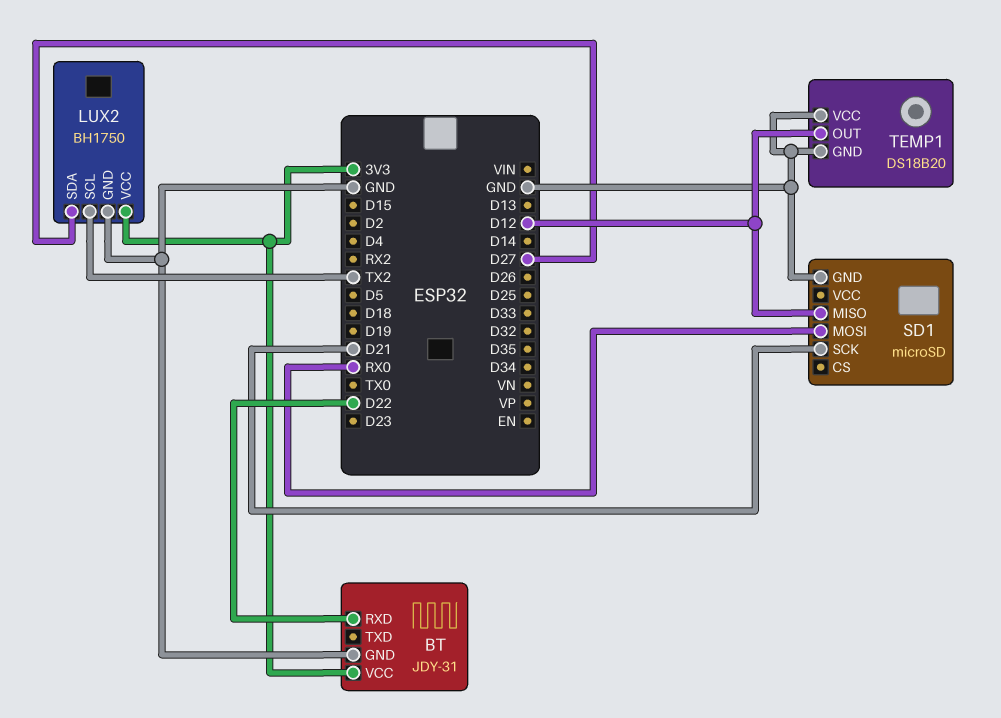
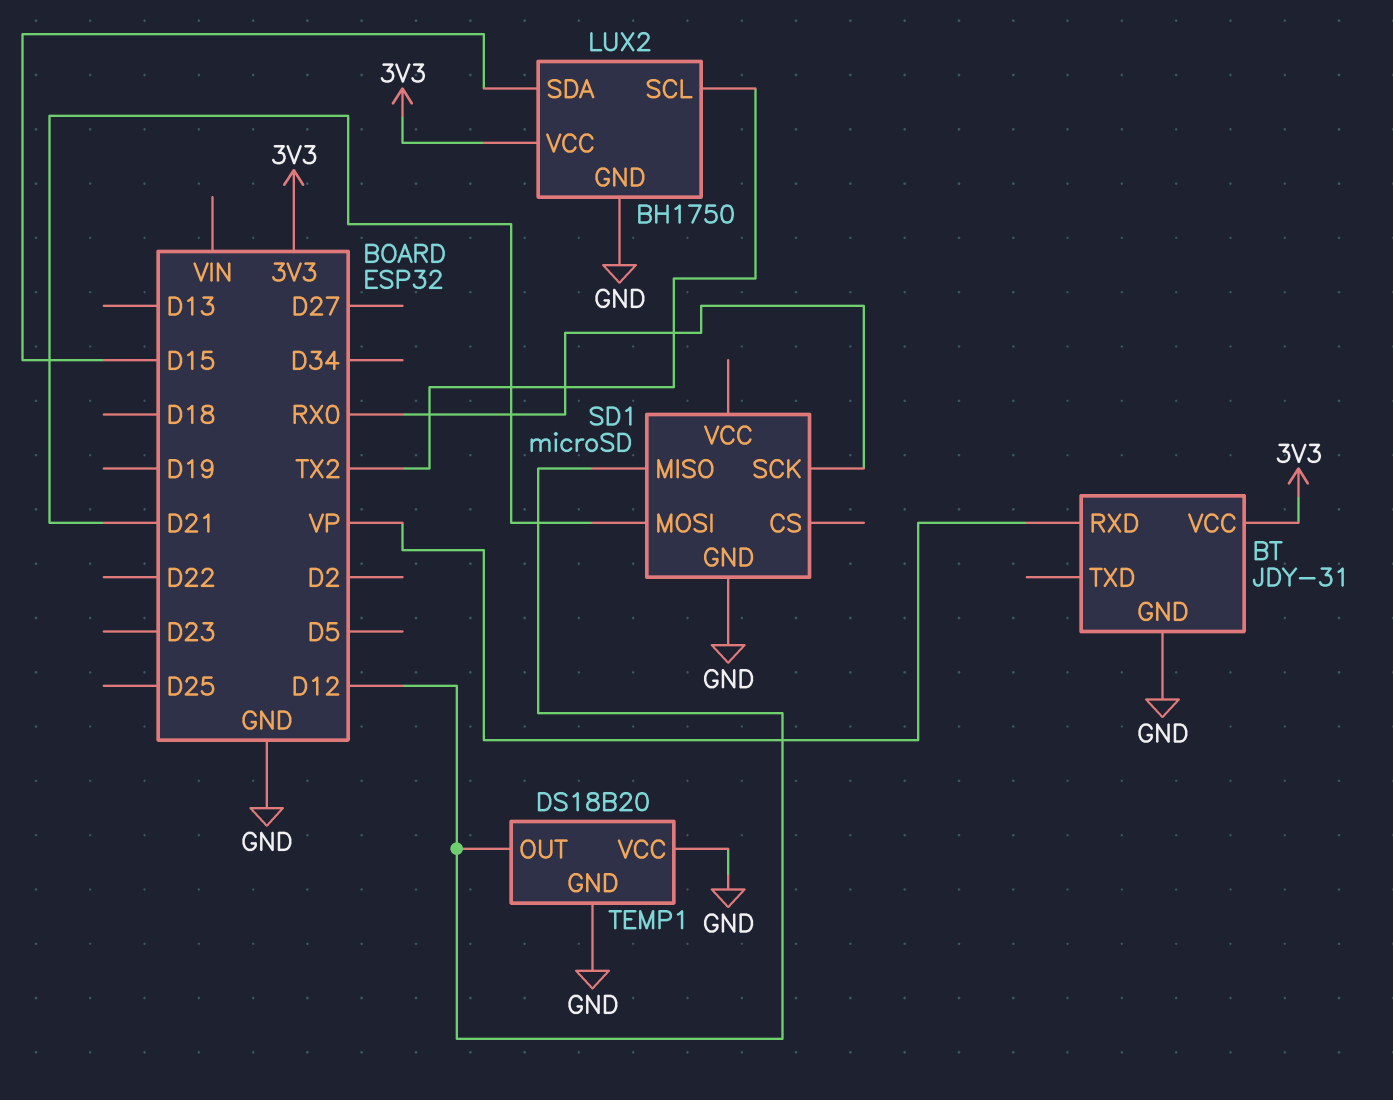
BT pin RXD: D22 -> VP
LUX2 pin SDA: D27 -> D15
SD1 pin MOSI: RX0 -> D21
SD1 pin SCK: D21 -> RX0

